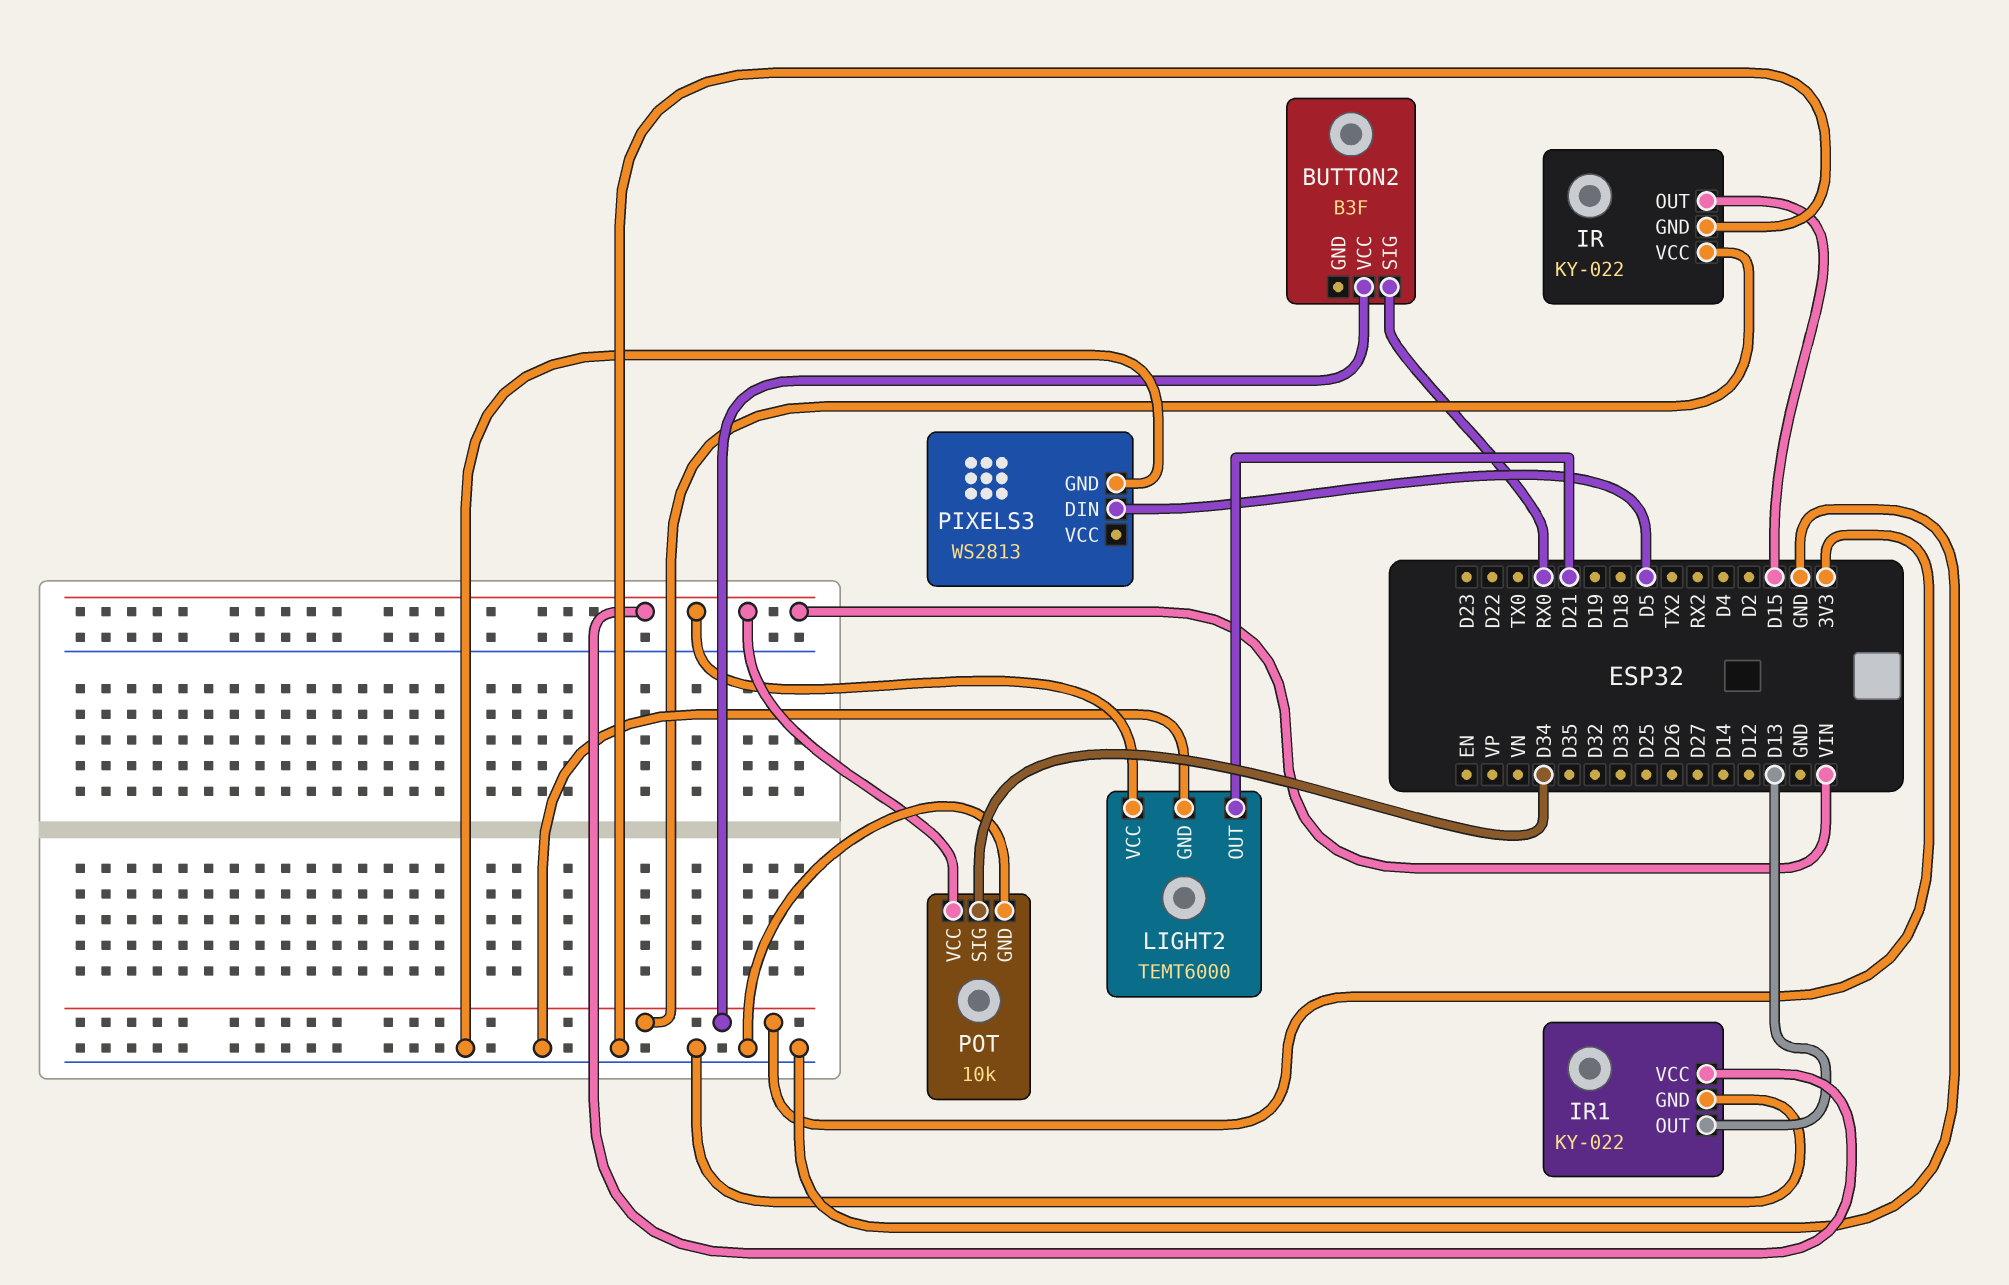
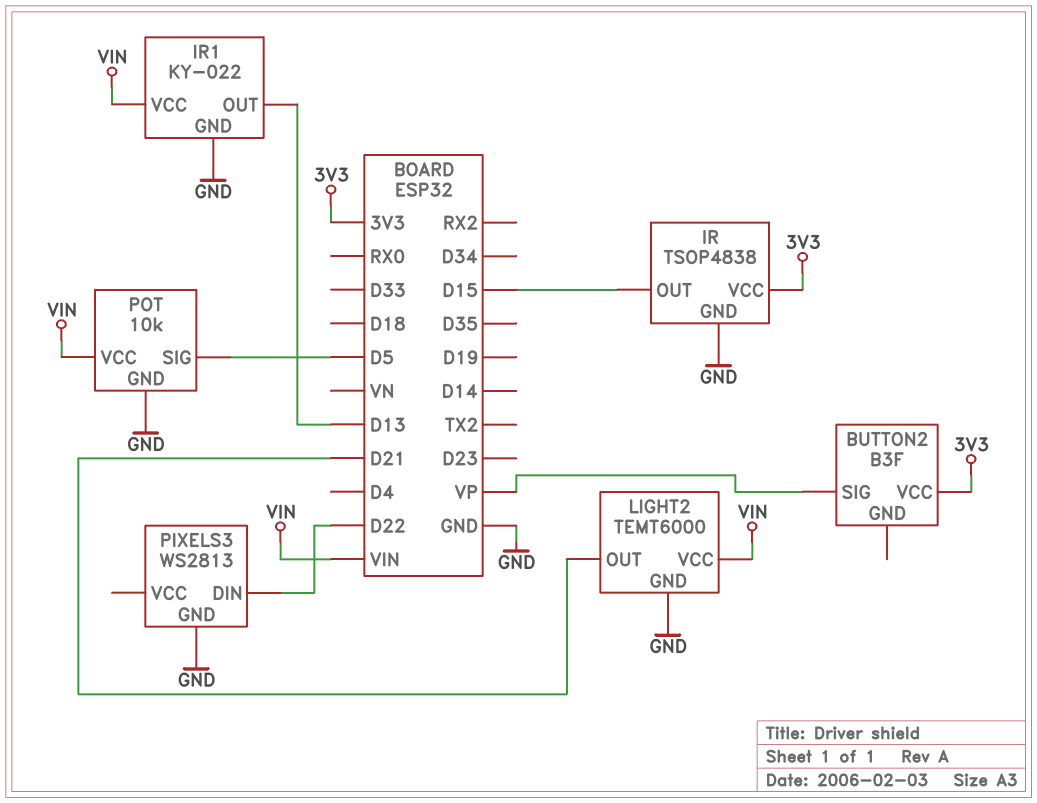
BUTTON2 pin SIG: RX0 -> VP
IR: KY-022 -> TSOP4838
PIXELS3 pin DIN: D5 -> D22
POT pin SIG: D34 -> D5

